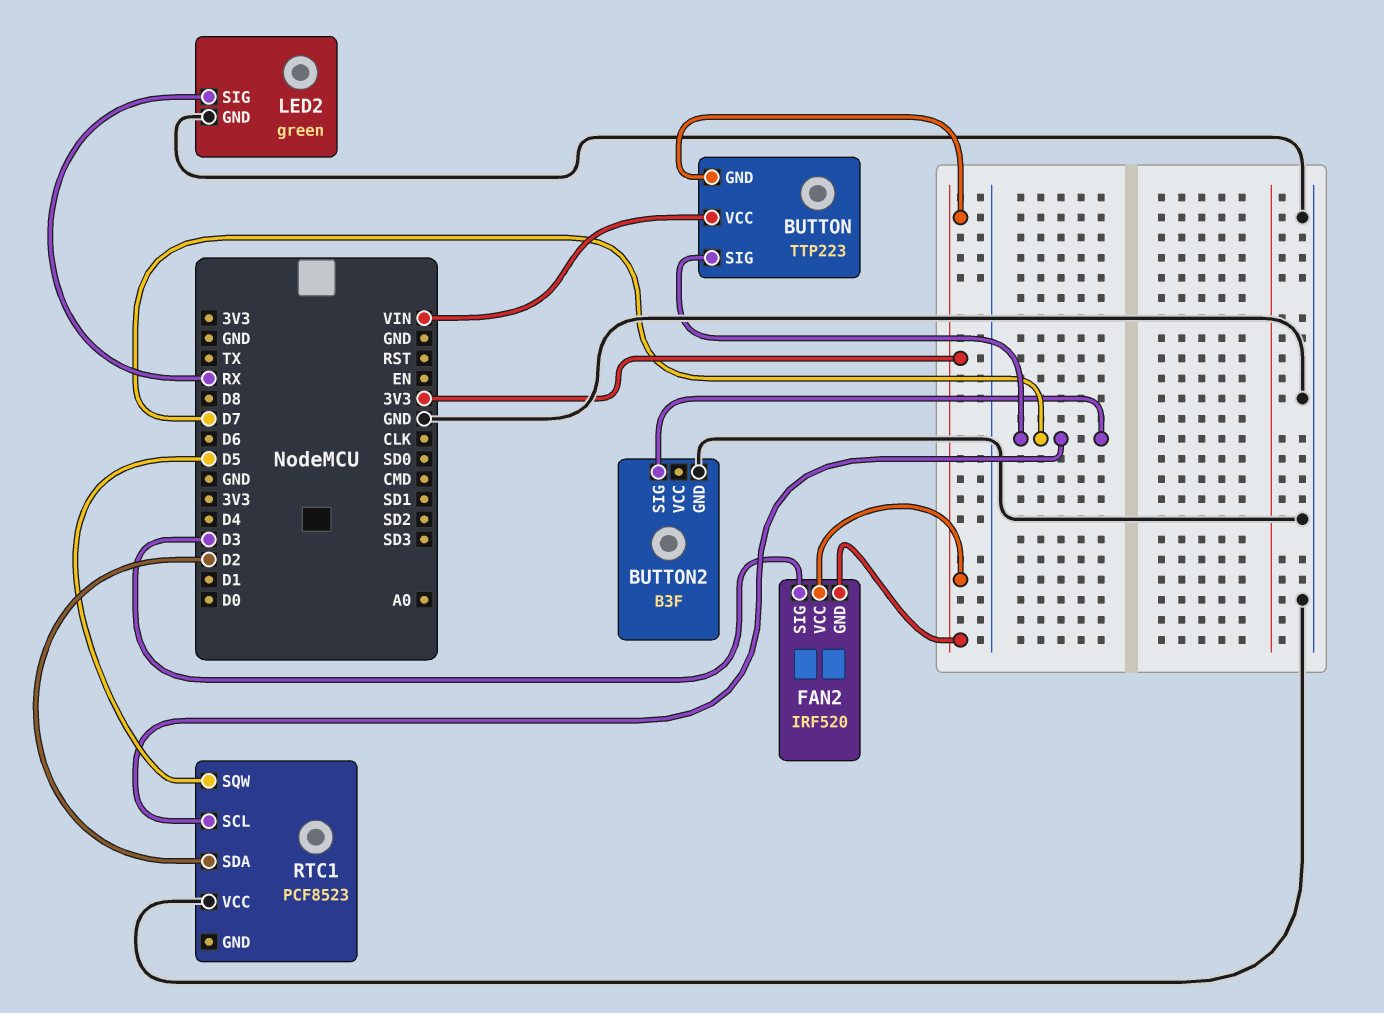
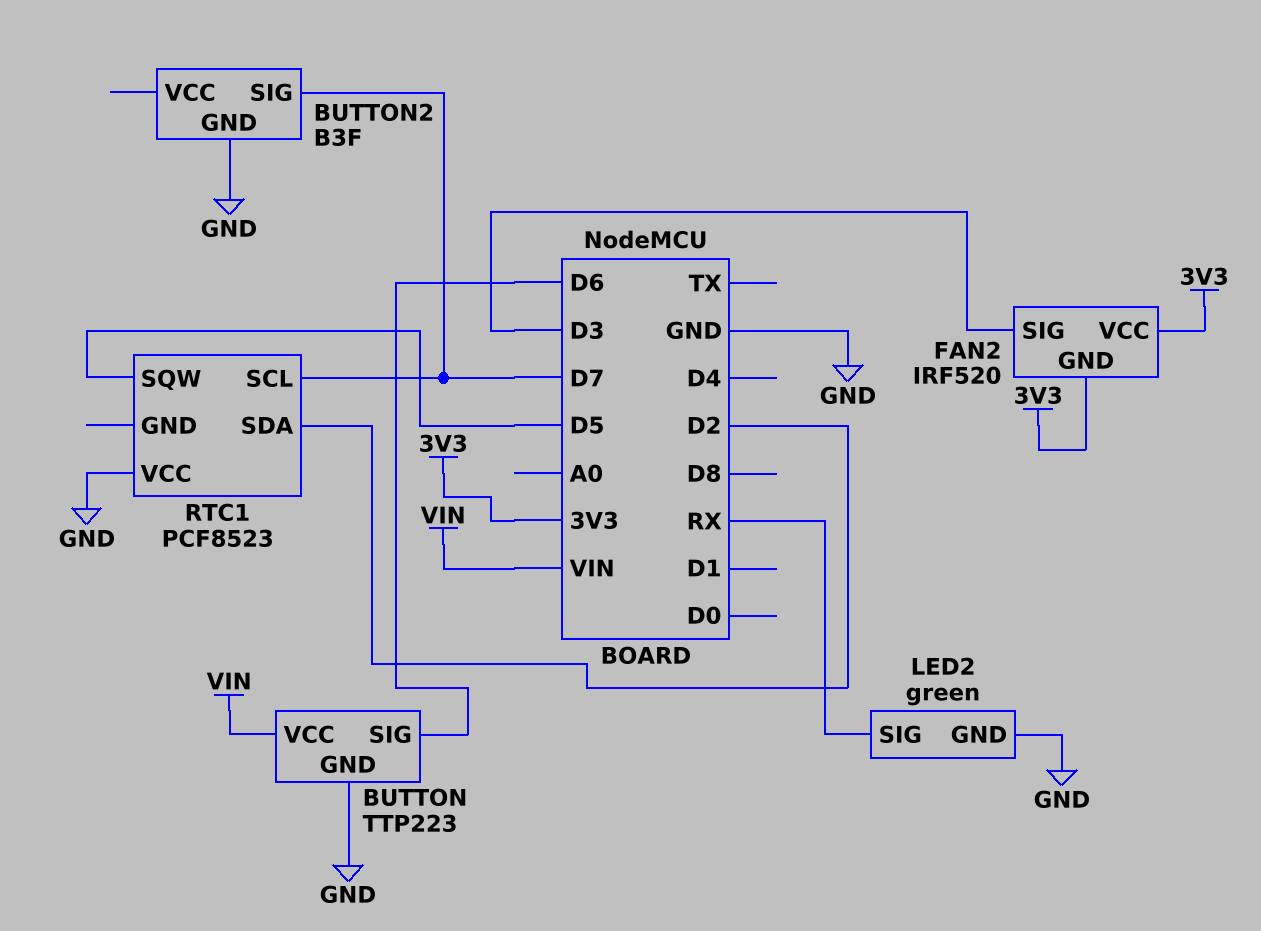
BUTTON pin GND: 3V3 -> GND
BUTTON pin SIG: D7 -> D6

